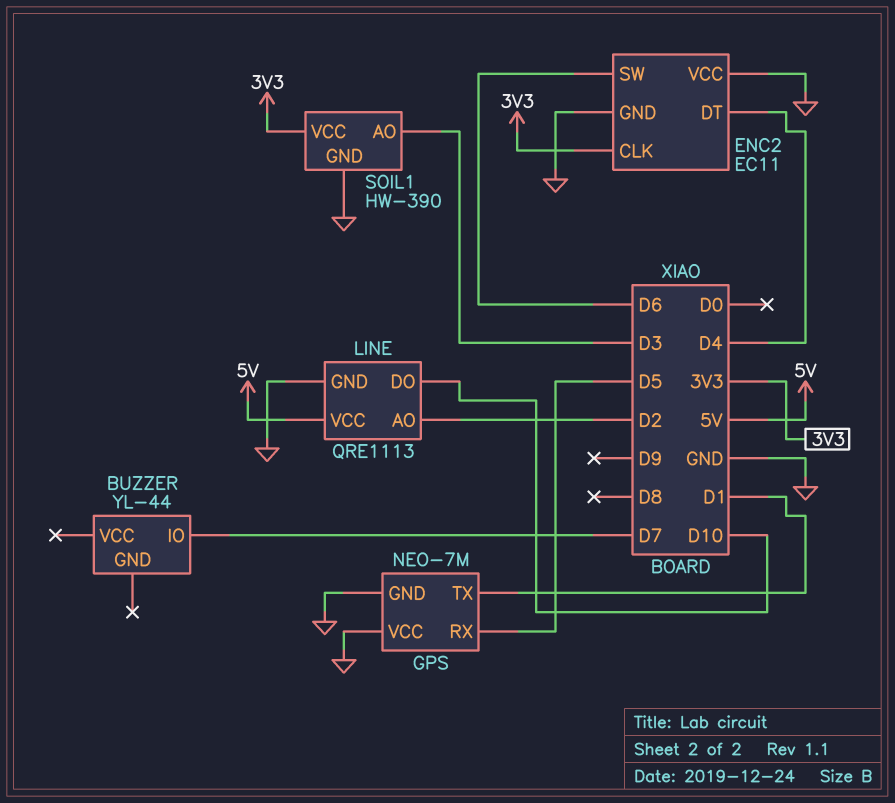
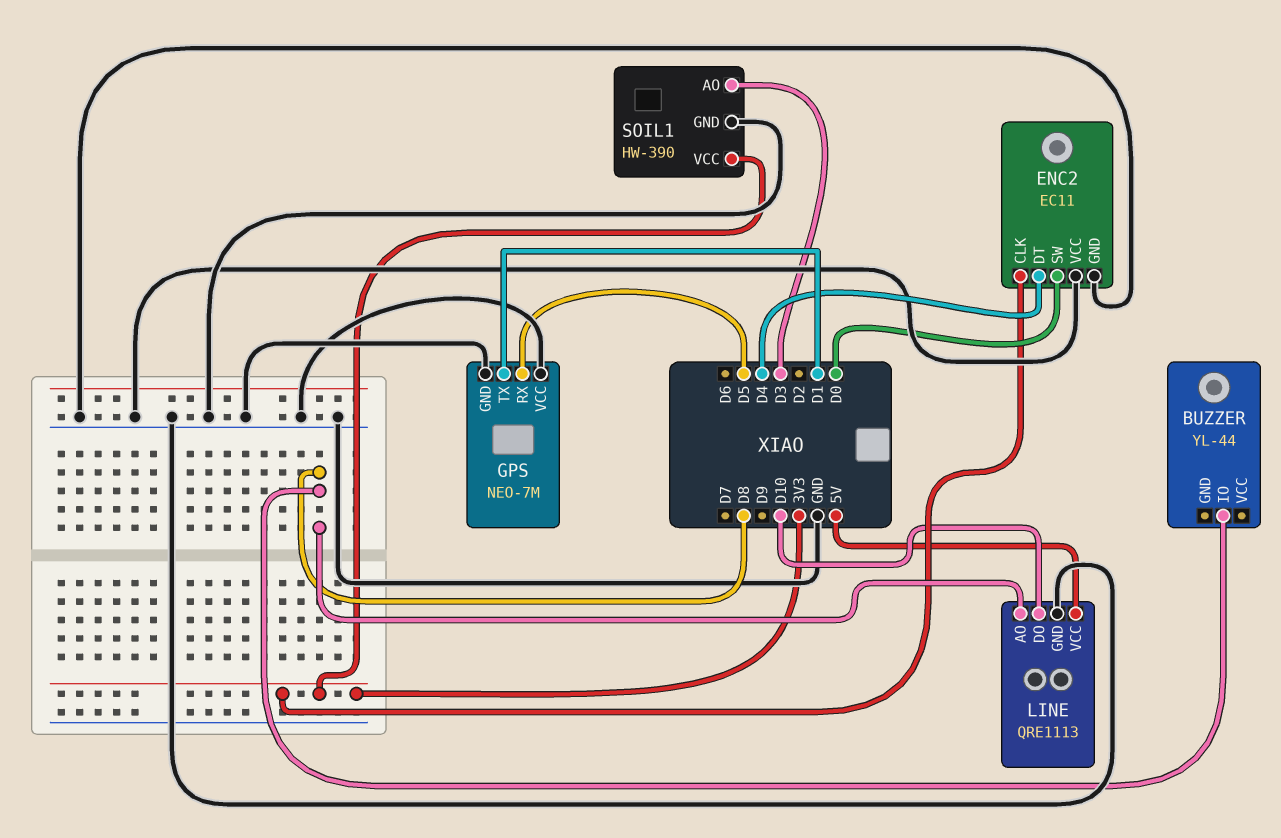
BUZZER pin IO: D7 -> D8
ENC2 pin SW: D6 -> D0
LINE pin AO: D2 -> D8

